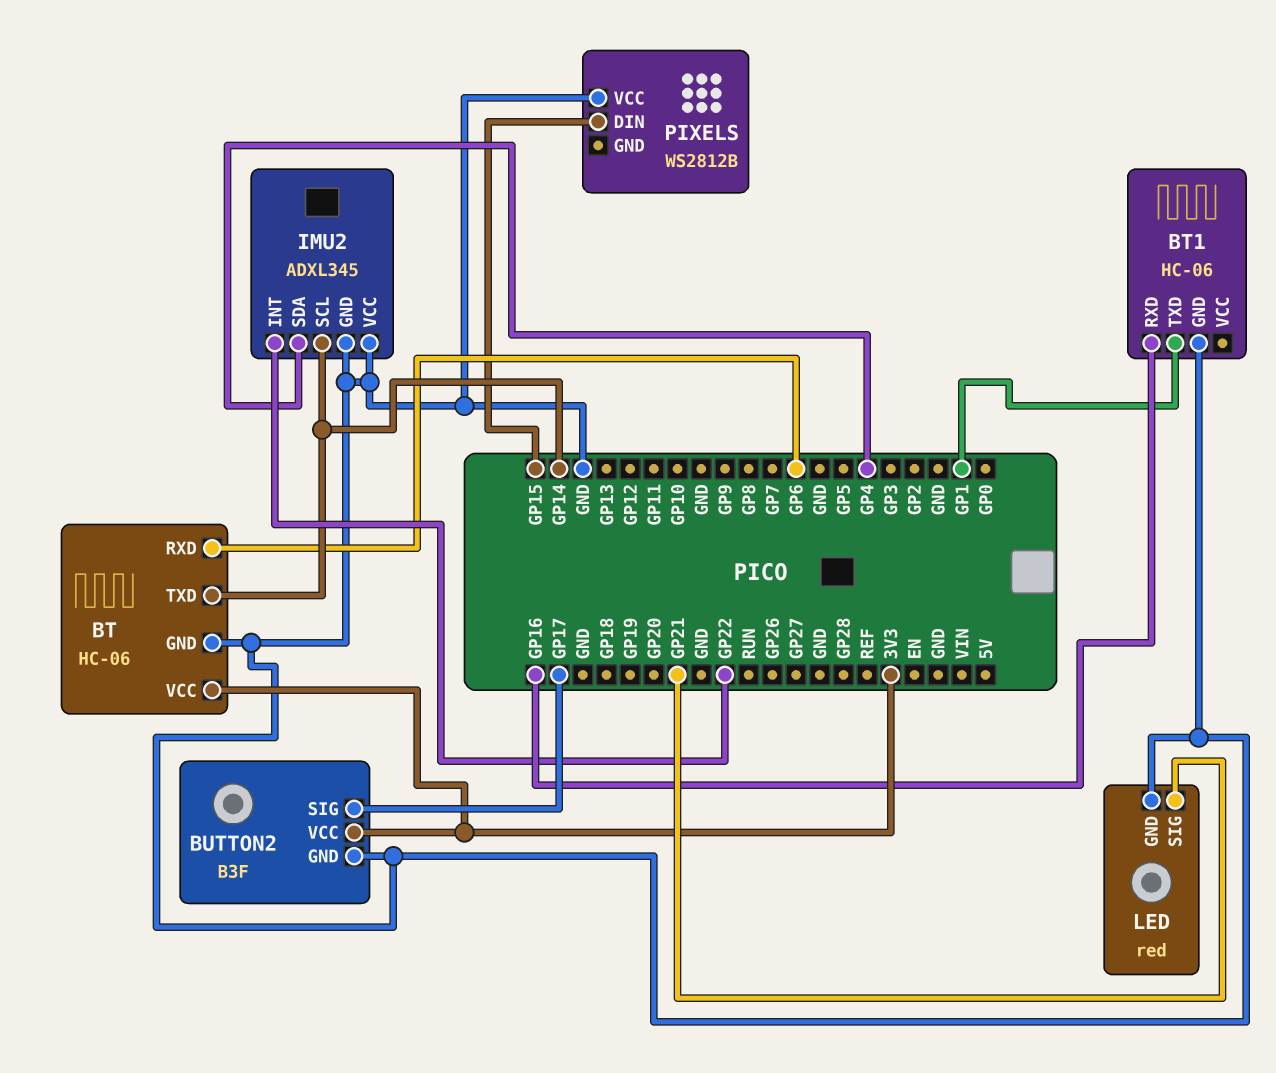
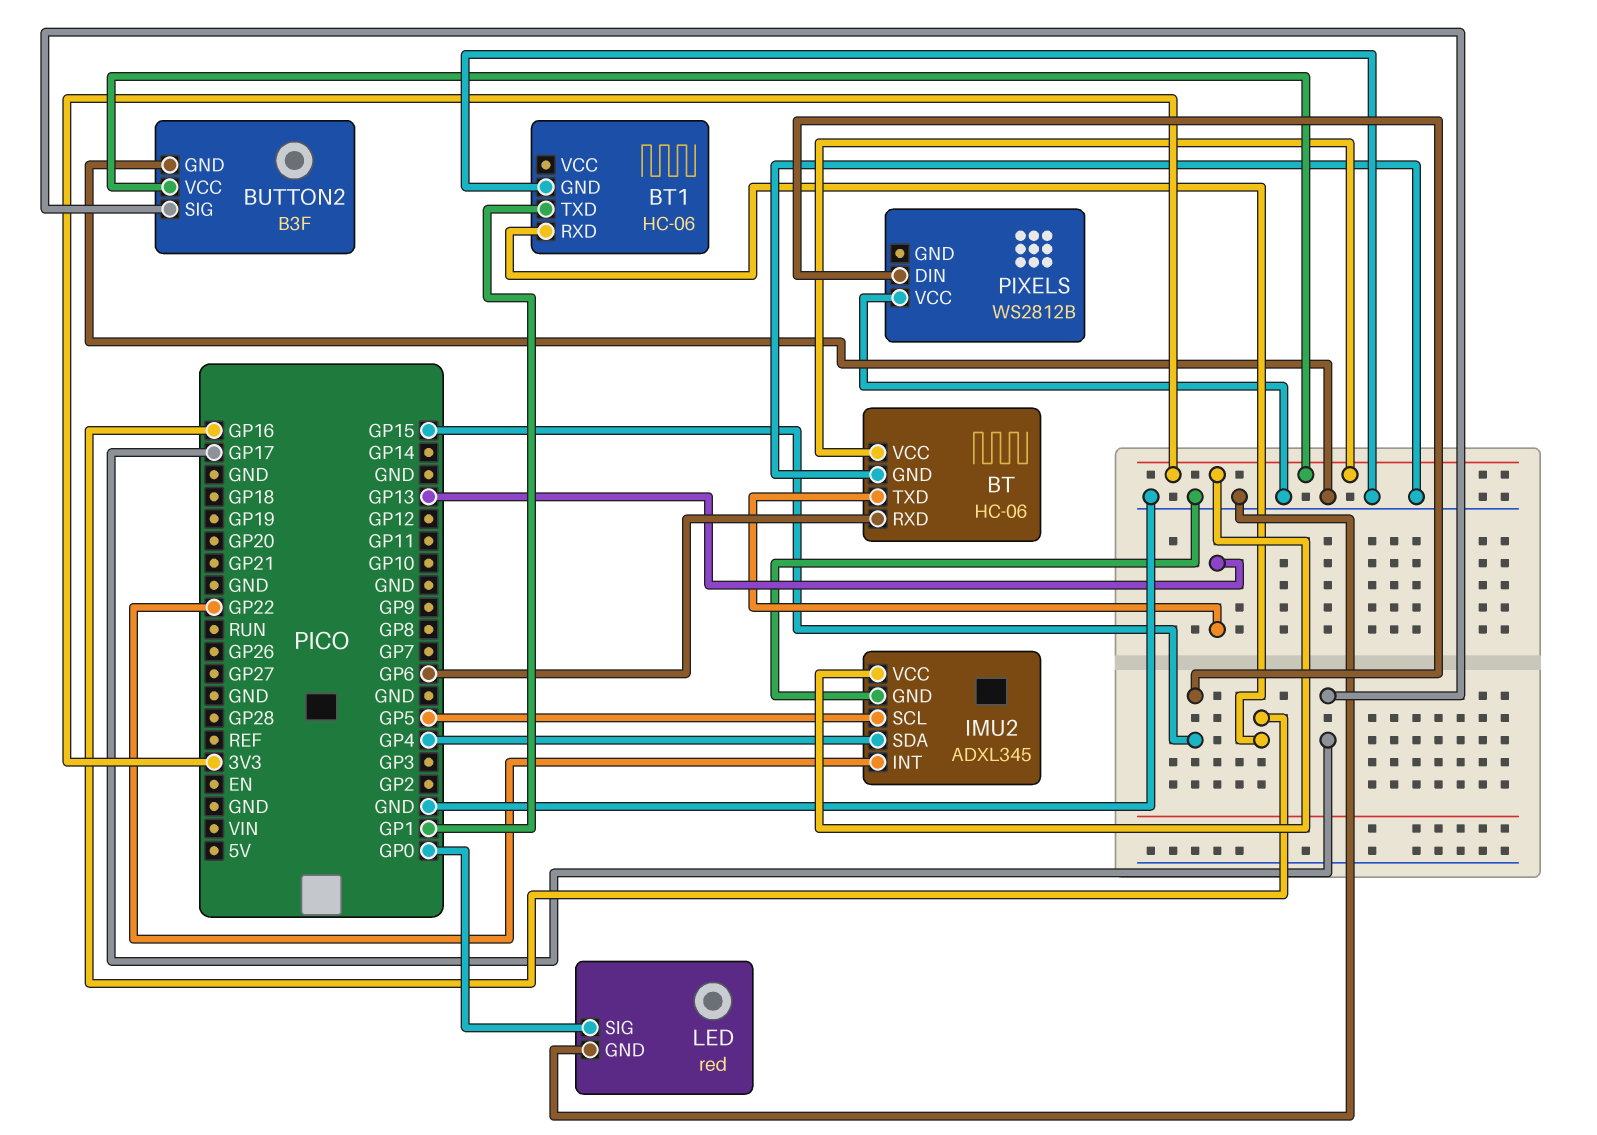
BT pin TXD: GP14 -> GP13
IMU2 pin SCL: GP14 -> GP5
IMU2 pin VCC: GND -> 3V3
LED pin SIG: GP21 -> GP0

